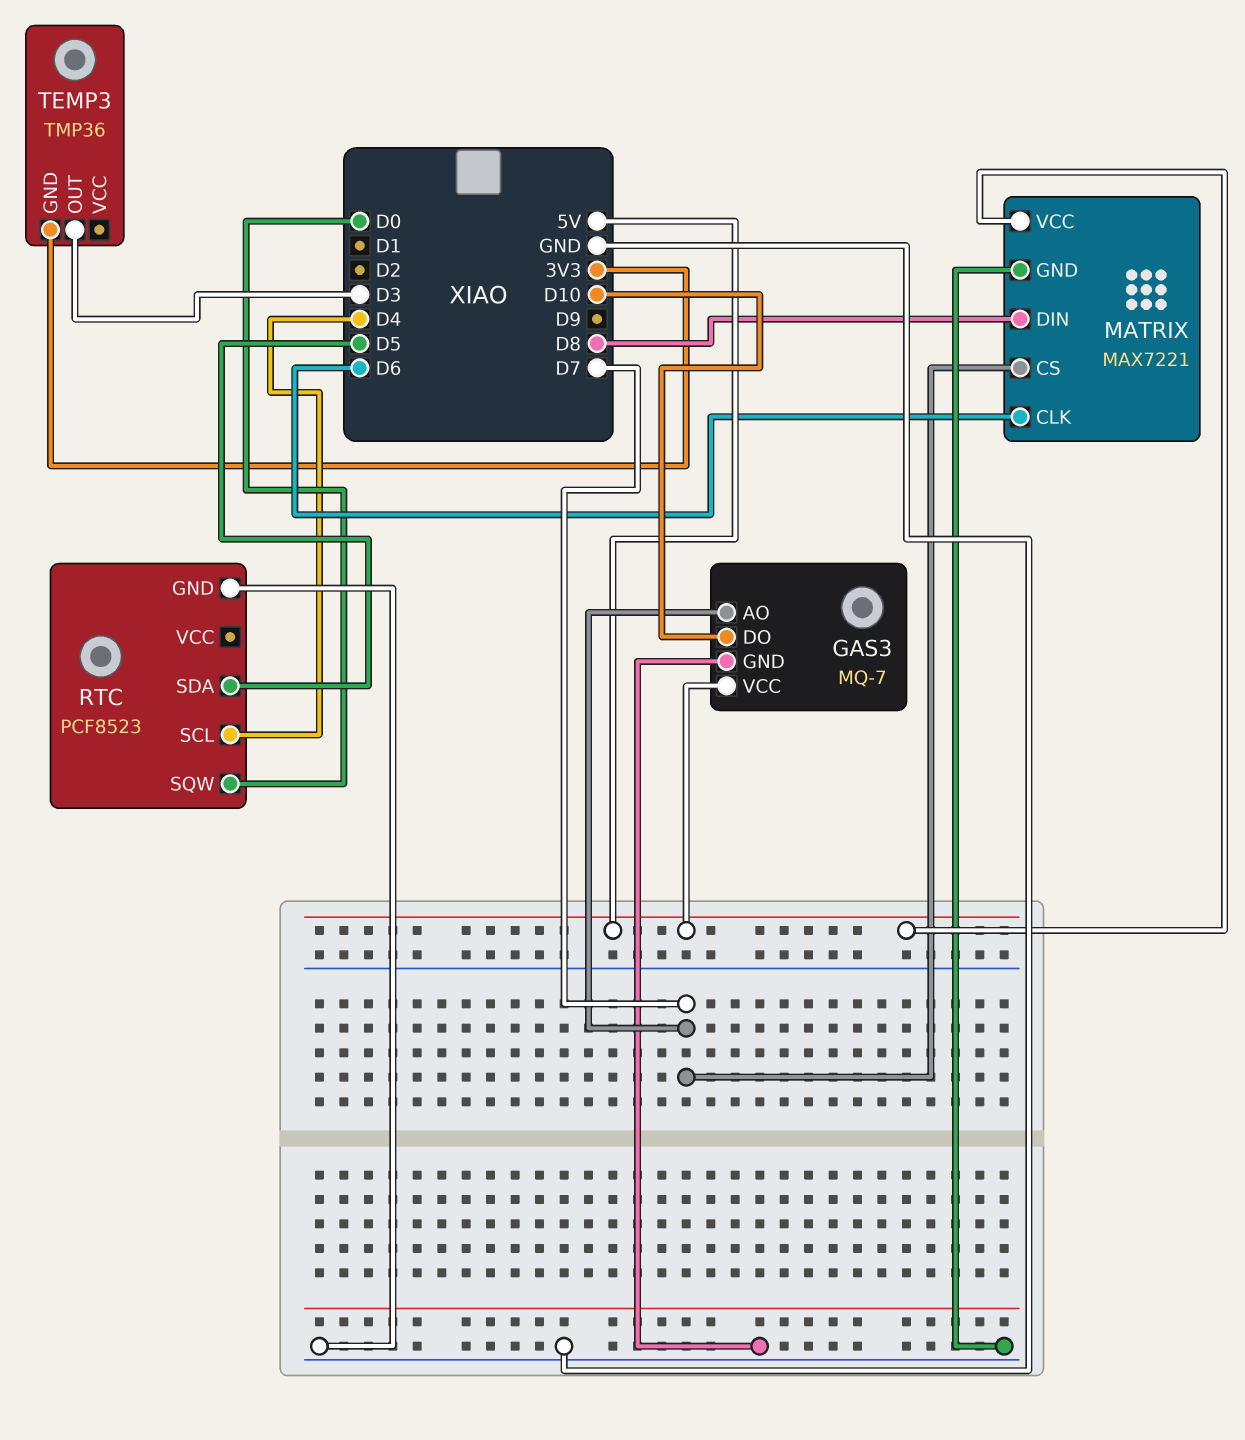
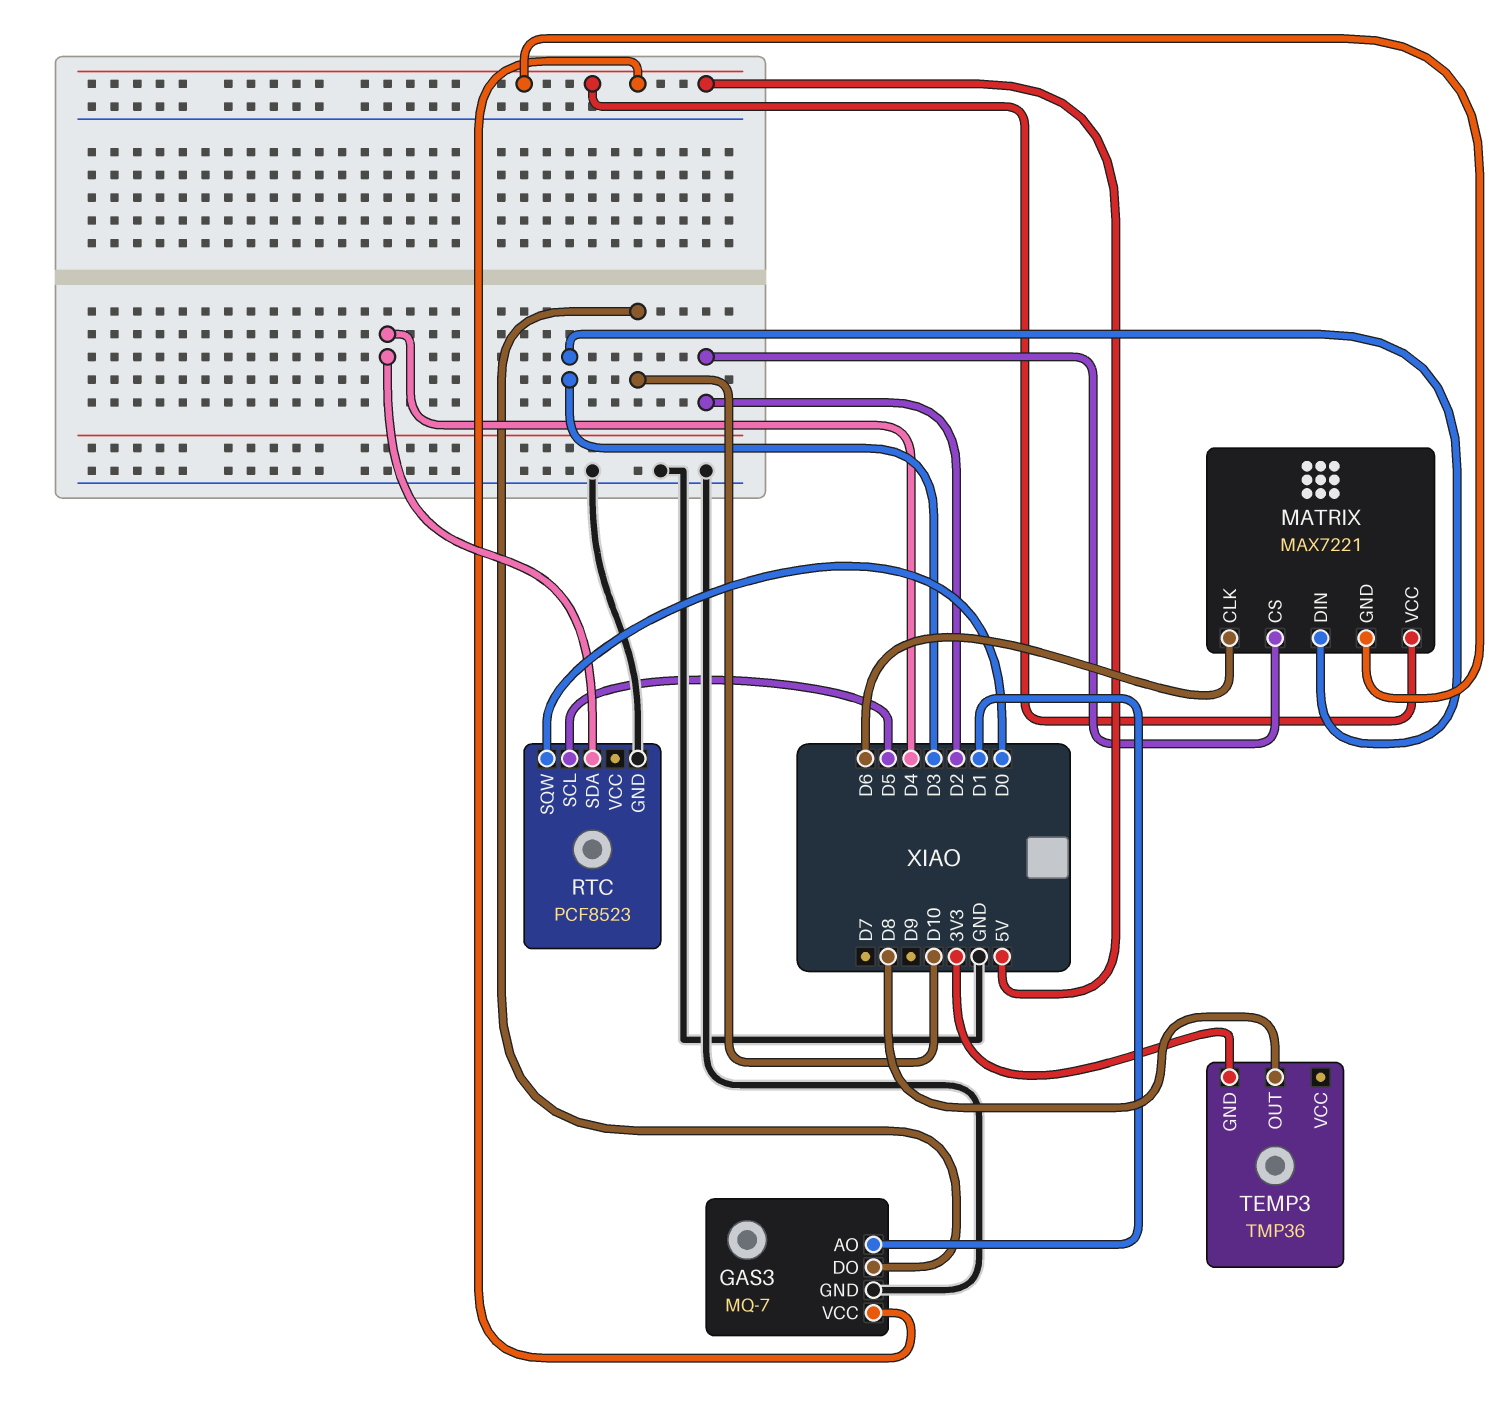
GAS3 pin AO: D7 -> D1
MATRIX pin CS: D7 -> D2
MATRIX pin DIN: D8 -> D3
MATRIX pin GND: GND -> 5V
RTC pin SCL: D4 -> D5
RTC pin SDA: D5 -> D4
TEMP3 pin OUT: D3 -> D8

